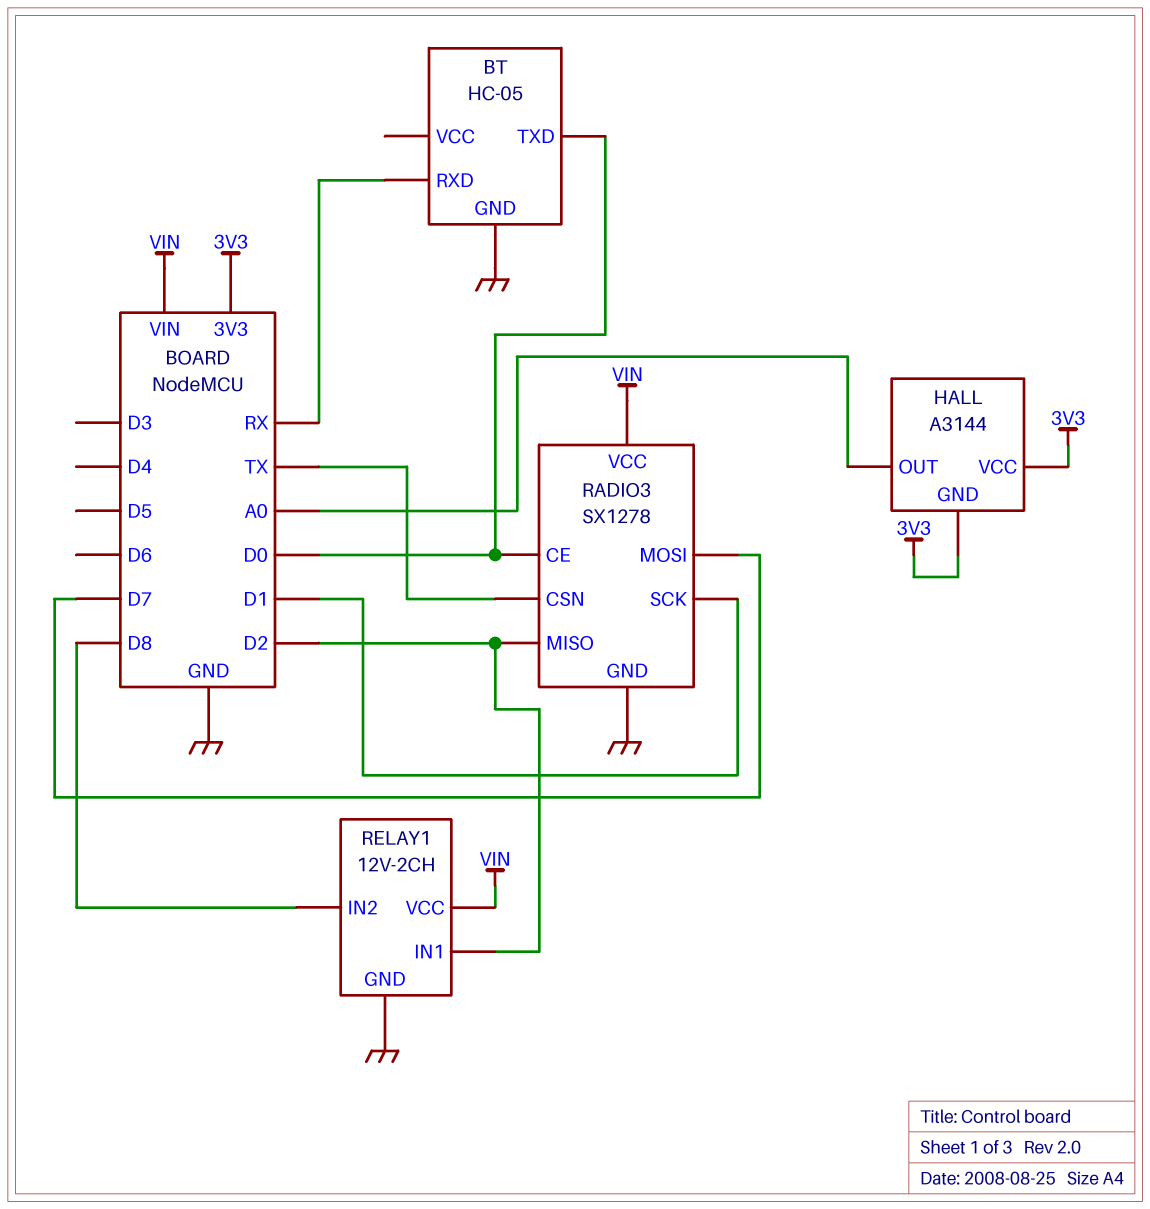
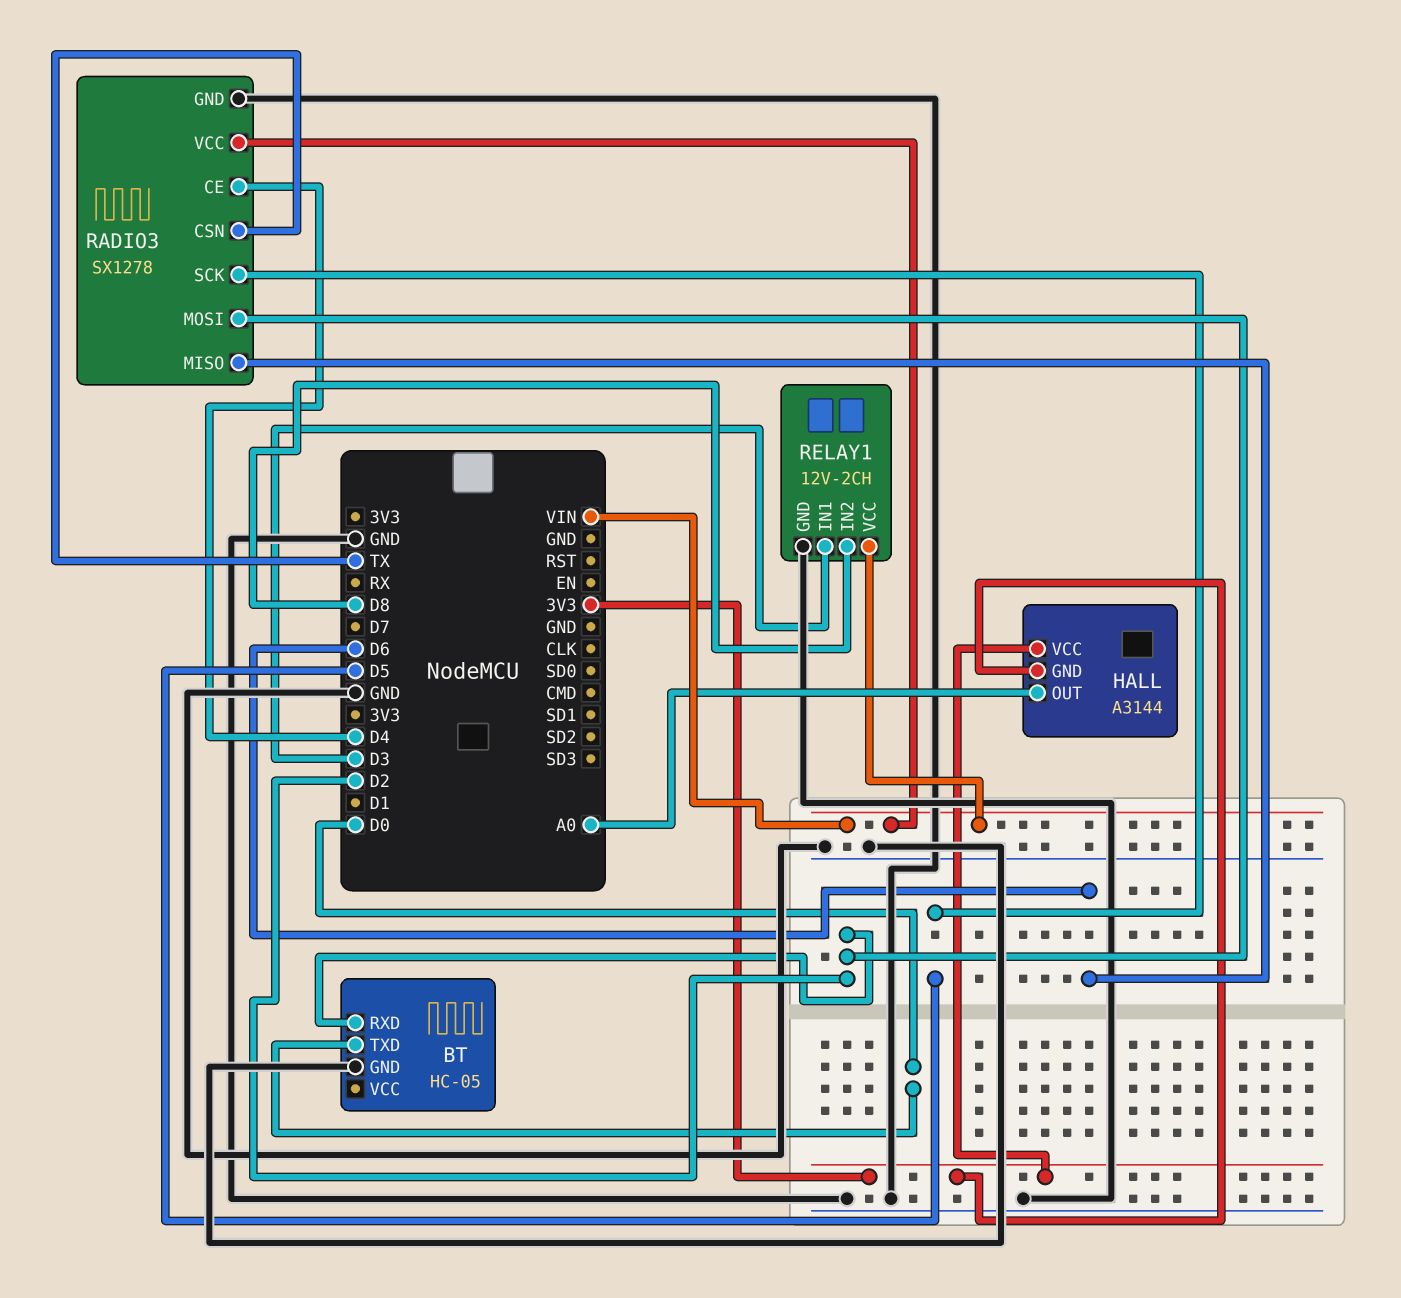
BT pin RXD: RX -> D2
RADIO3 pin CE: D0 -> D4
RADIO3 pin MISO: D2 -> D6
RADIO3 pin MOSI: D7 -> D2
RADIO3 pin SCK: D1 -> D5
RELAY1 pin IN1: D2 -> D3

